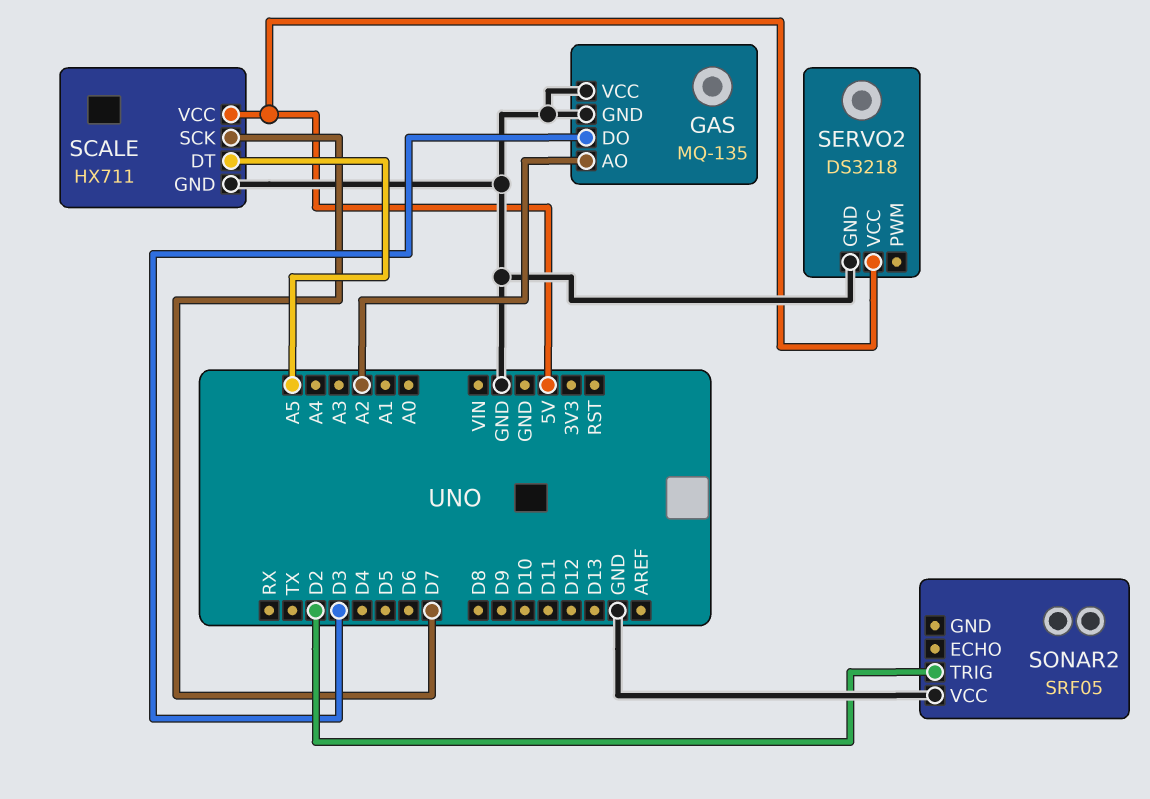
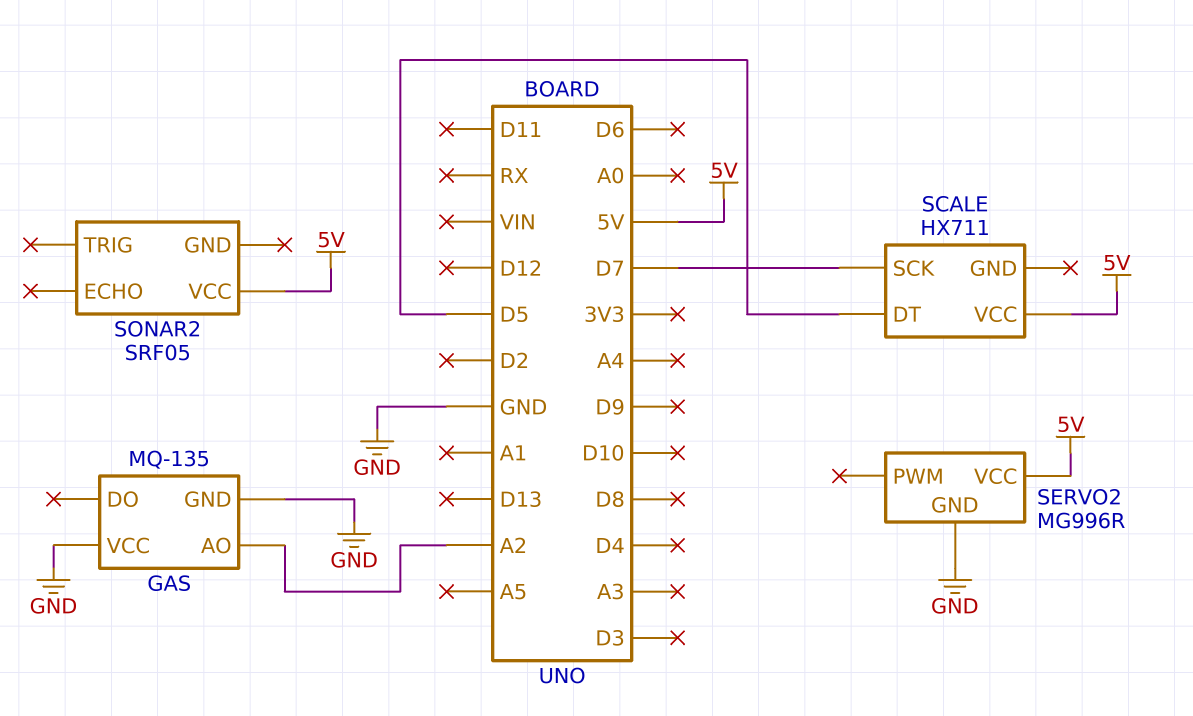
GAS pin DO: D3 -> none
SCALE pin DT: A5 -> D5
SCALE pin GND: GND -> none
SERVO2: DS3218 -> MG996R
SONAR2 pin TRIG: D2 -> none
SONAR2 pin VCC: GND -> 5V

